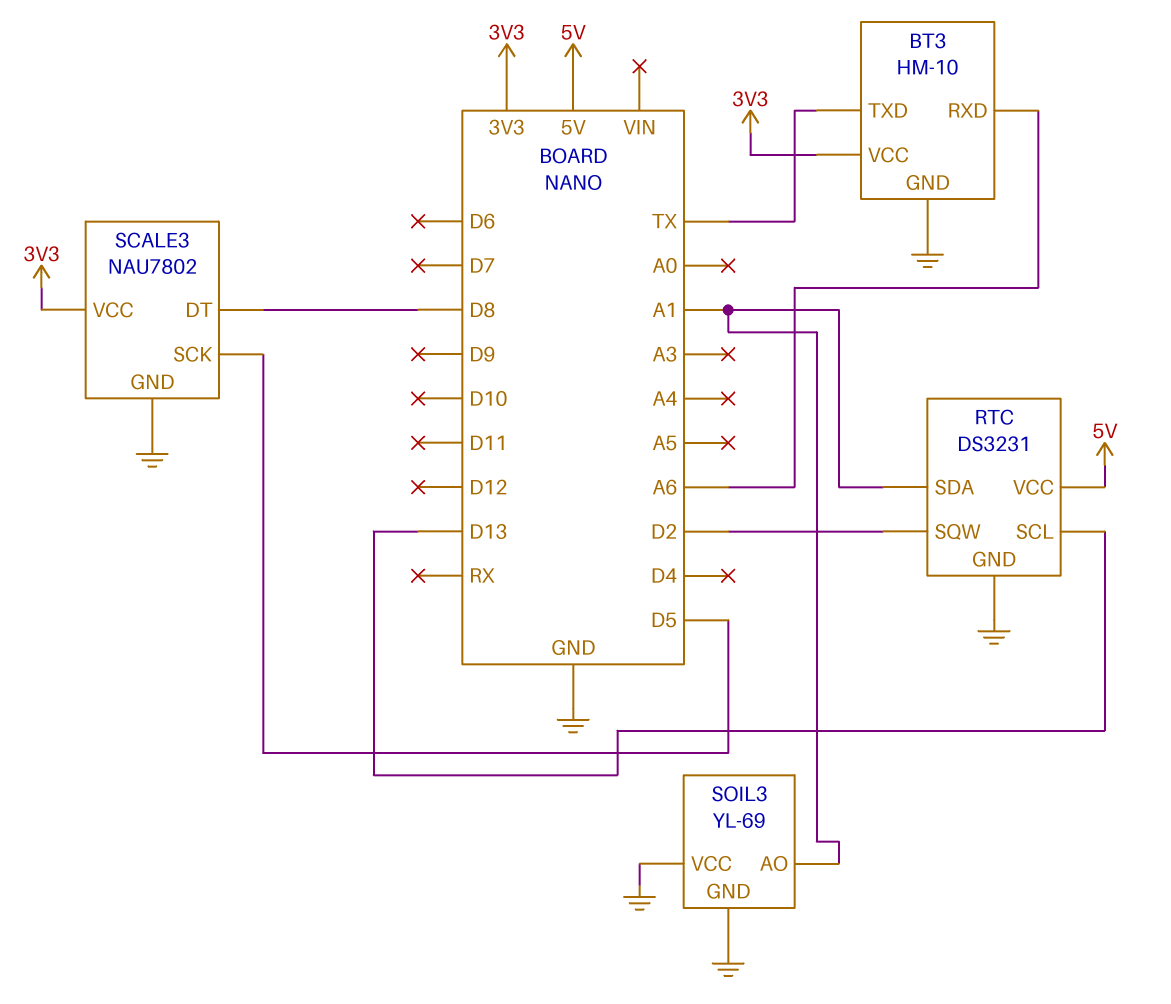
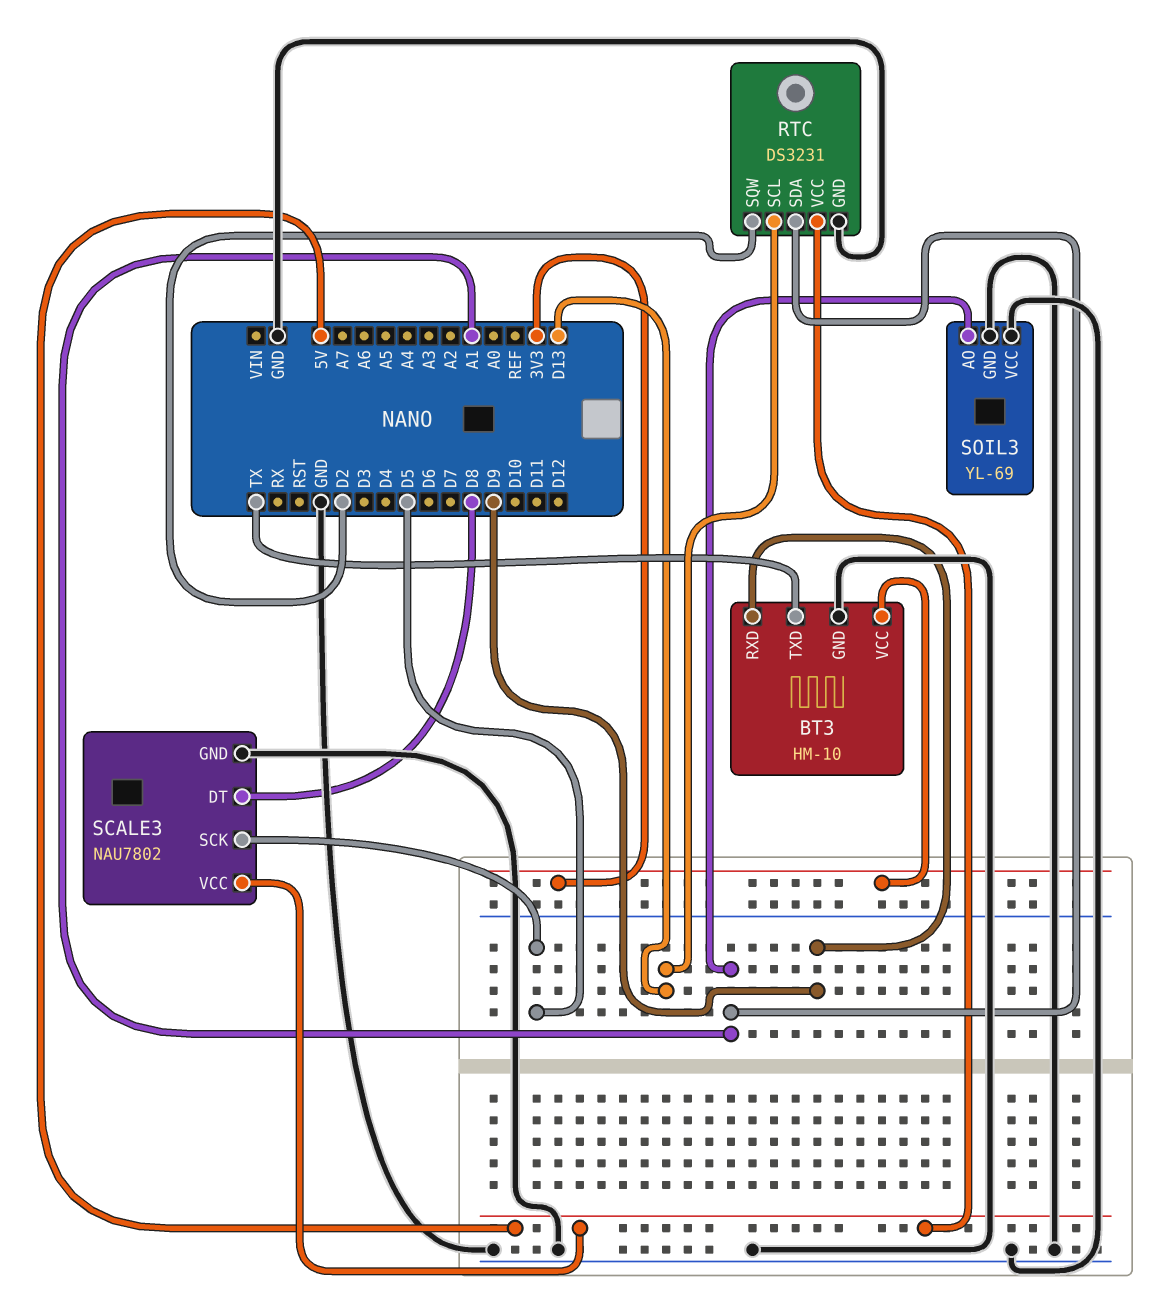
BT3 pin RXD: A6 -> D9
SCALE3 pin VCC: 3V3 -> 5V

